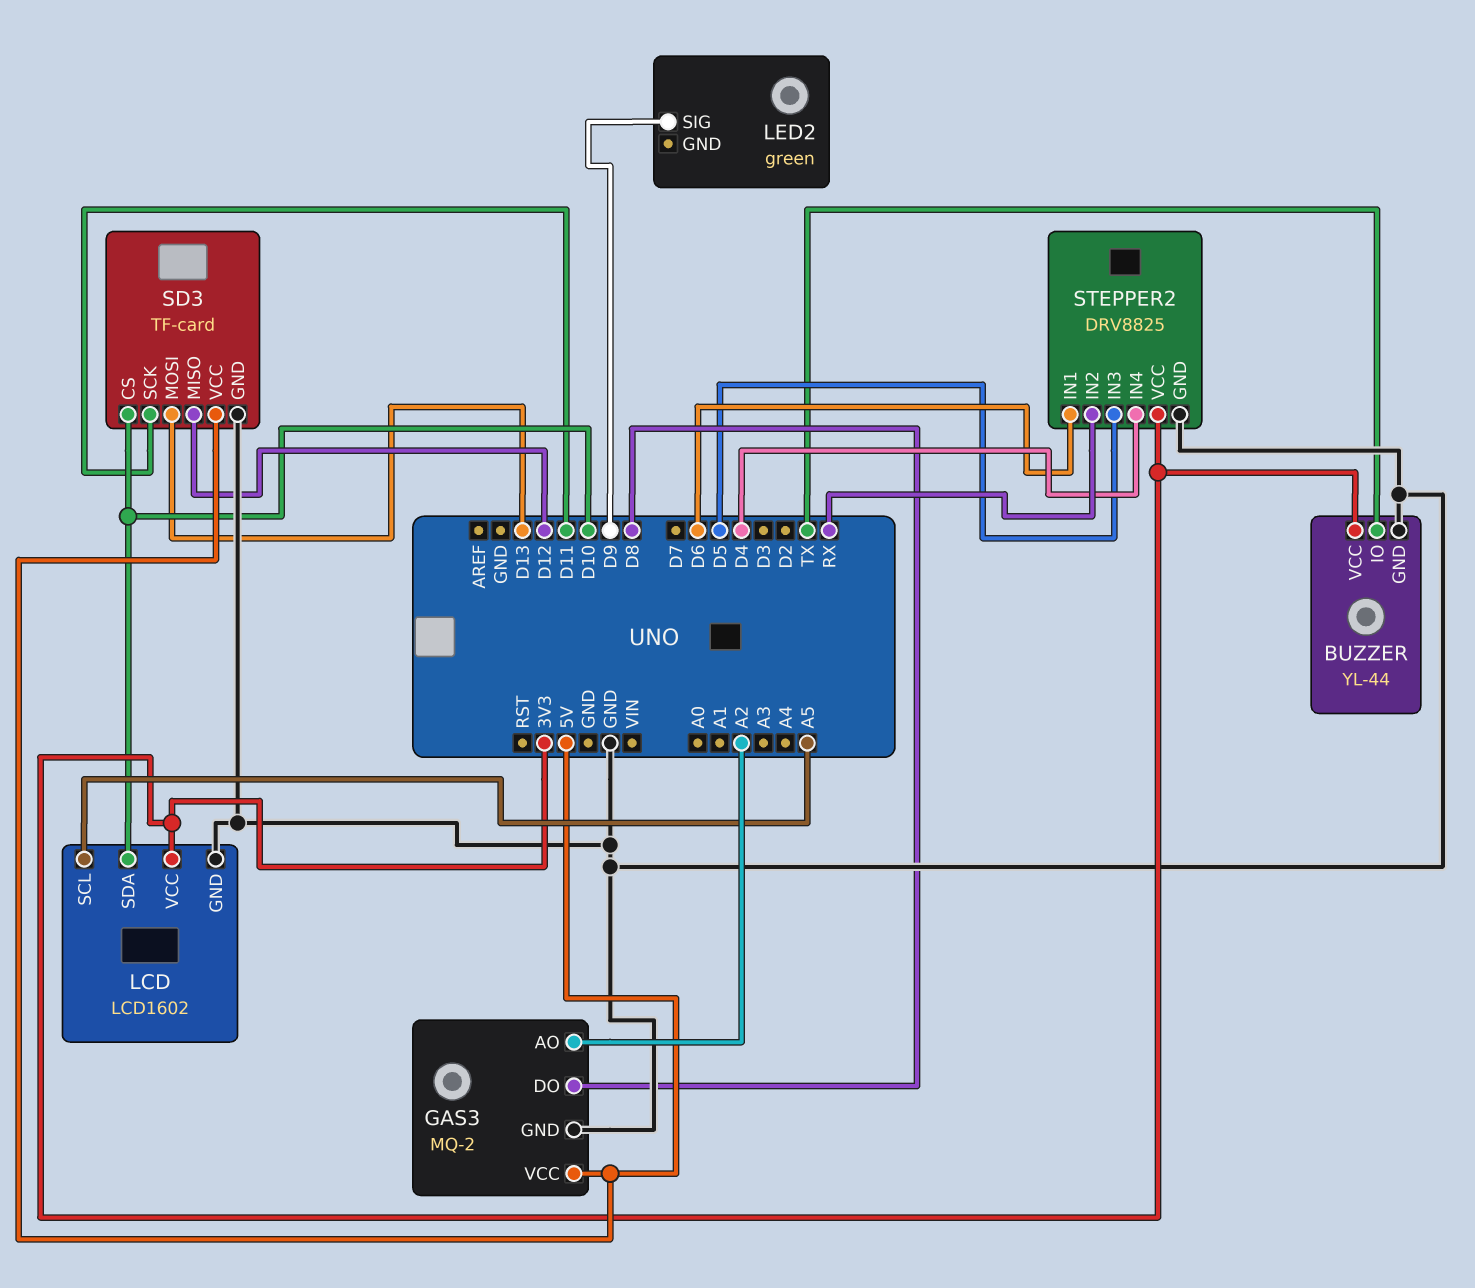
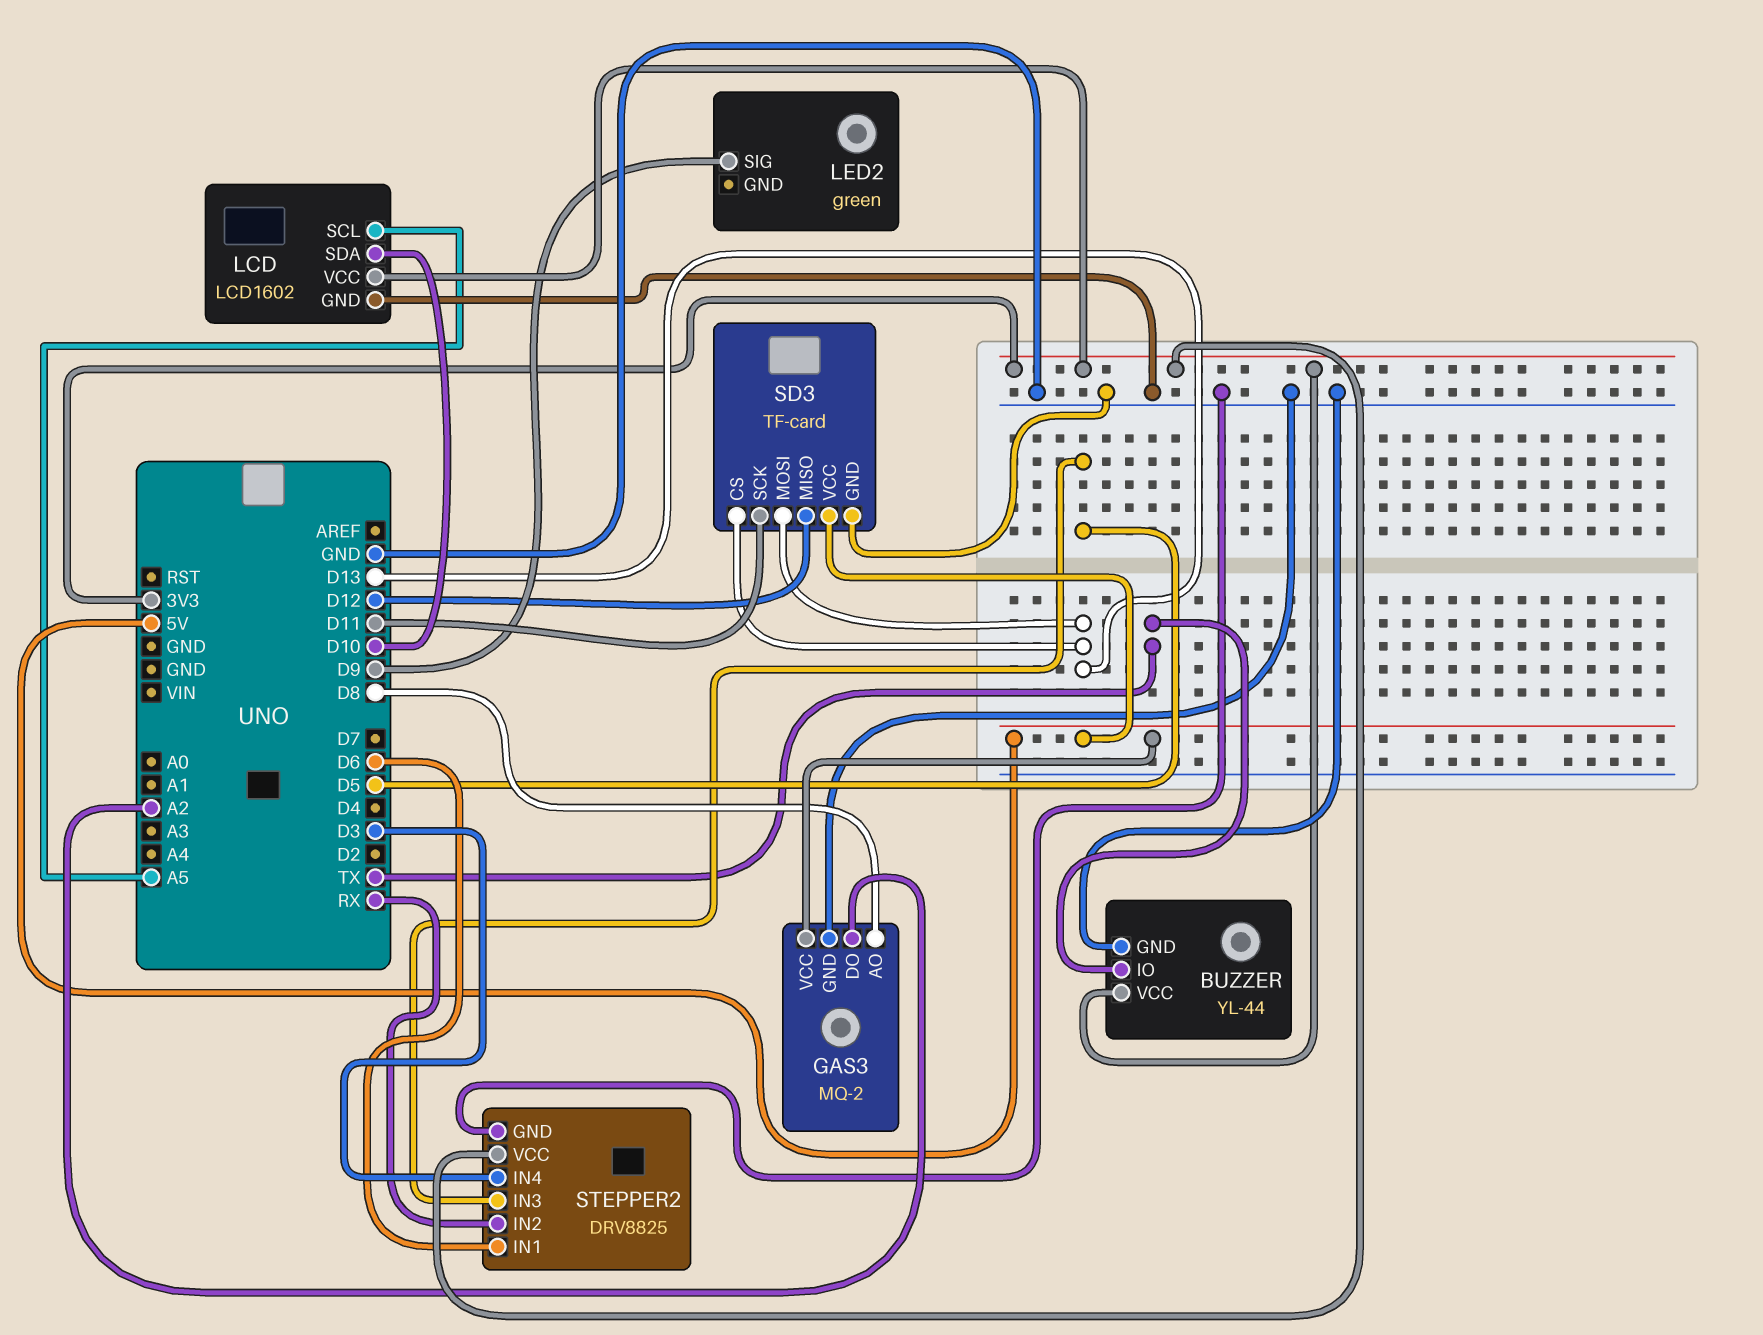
GAS3 pin AO: A2 -> D8
GAS3 pin DO: D8 -> A2
SD3 pin CS: D10 -> D13
STEPPER2 pin IN4: D4 -> D3

